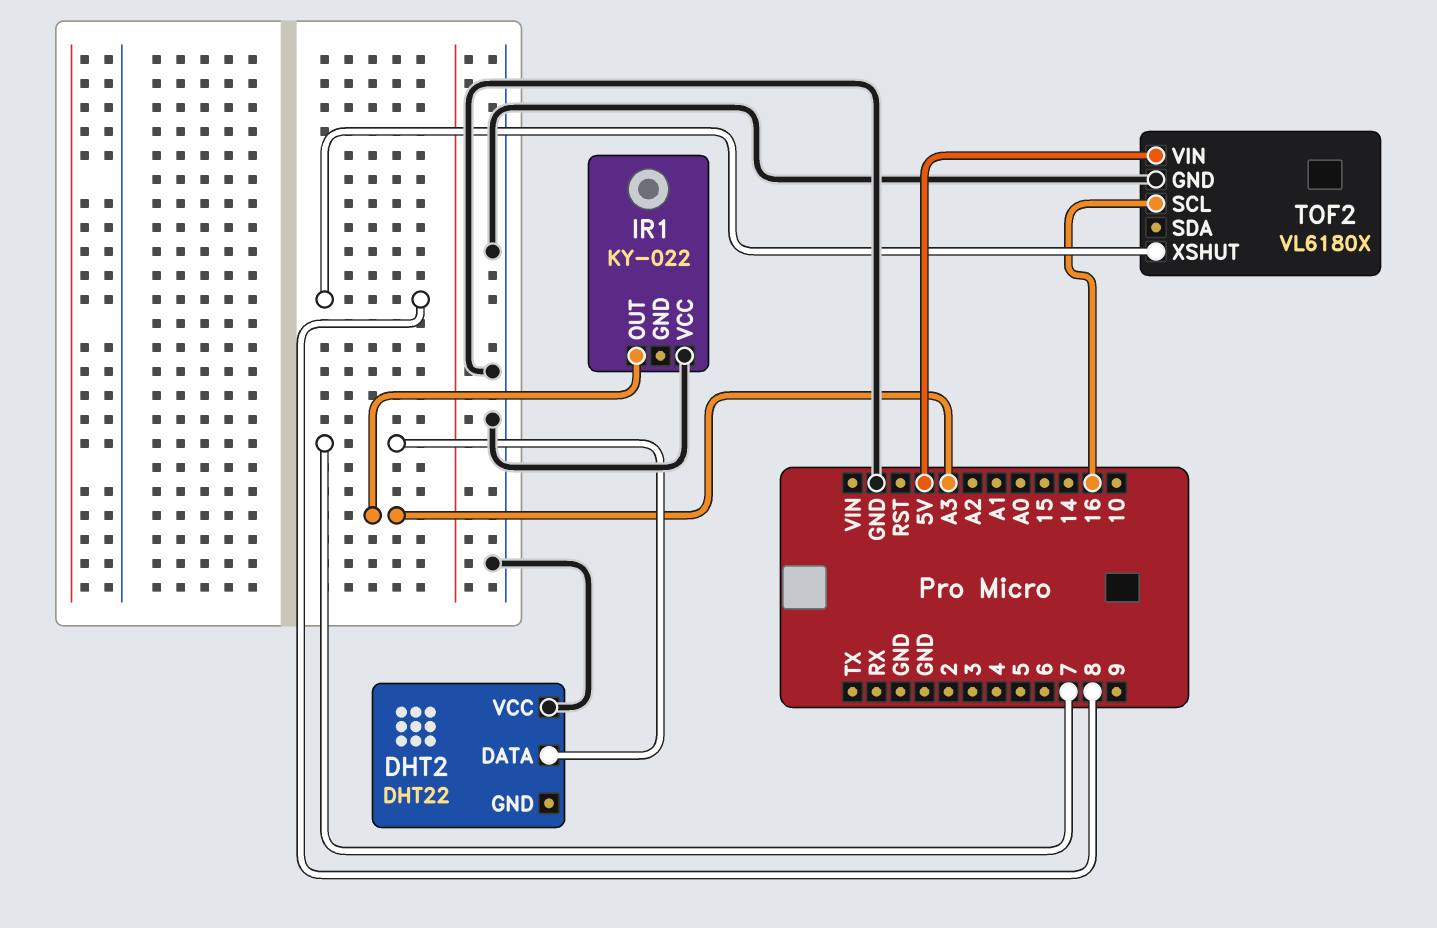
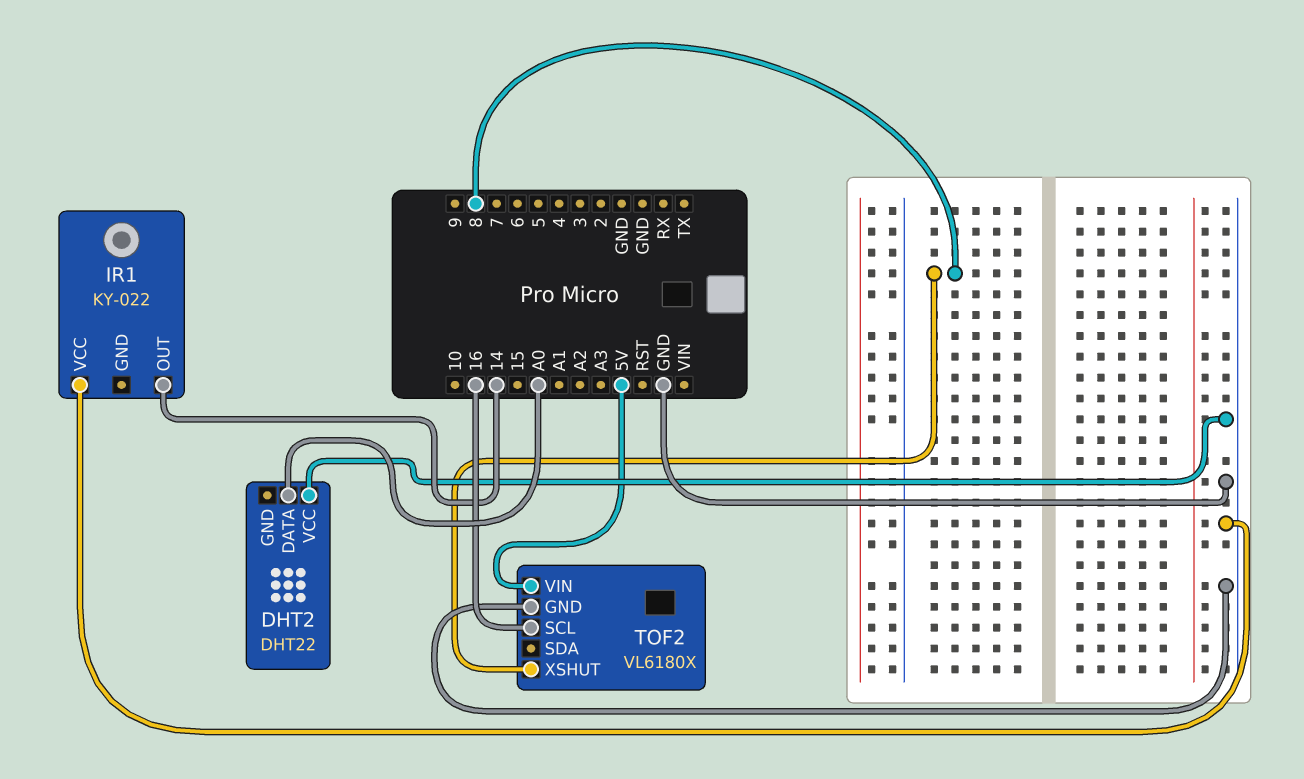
DHT2 pin DATA: 7 -> A0
IR1 pin OUT: A3 -> 14

